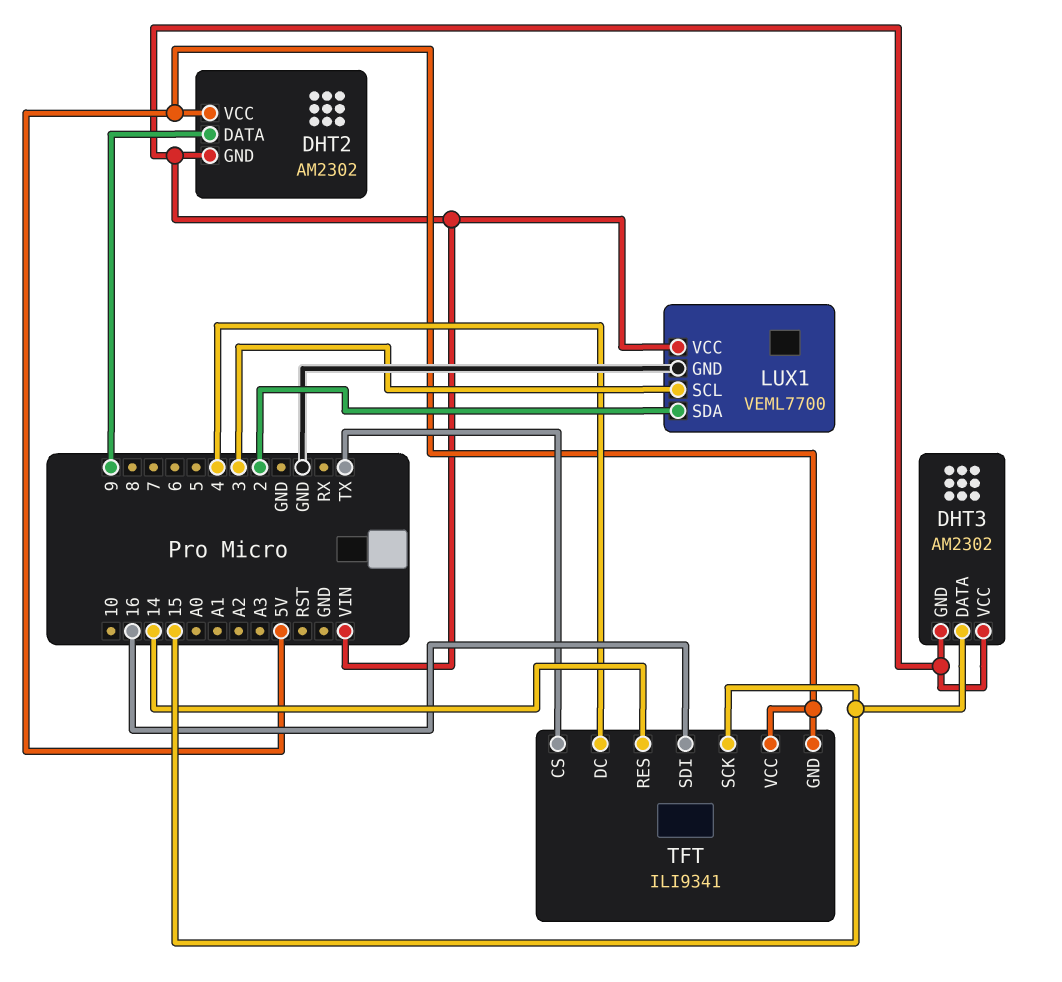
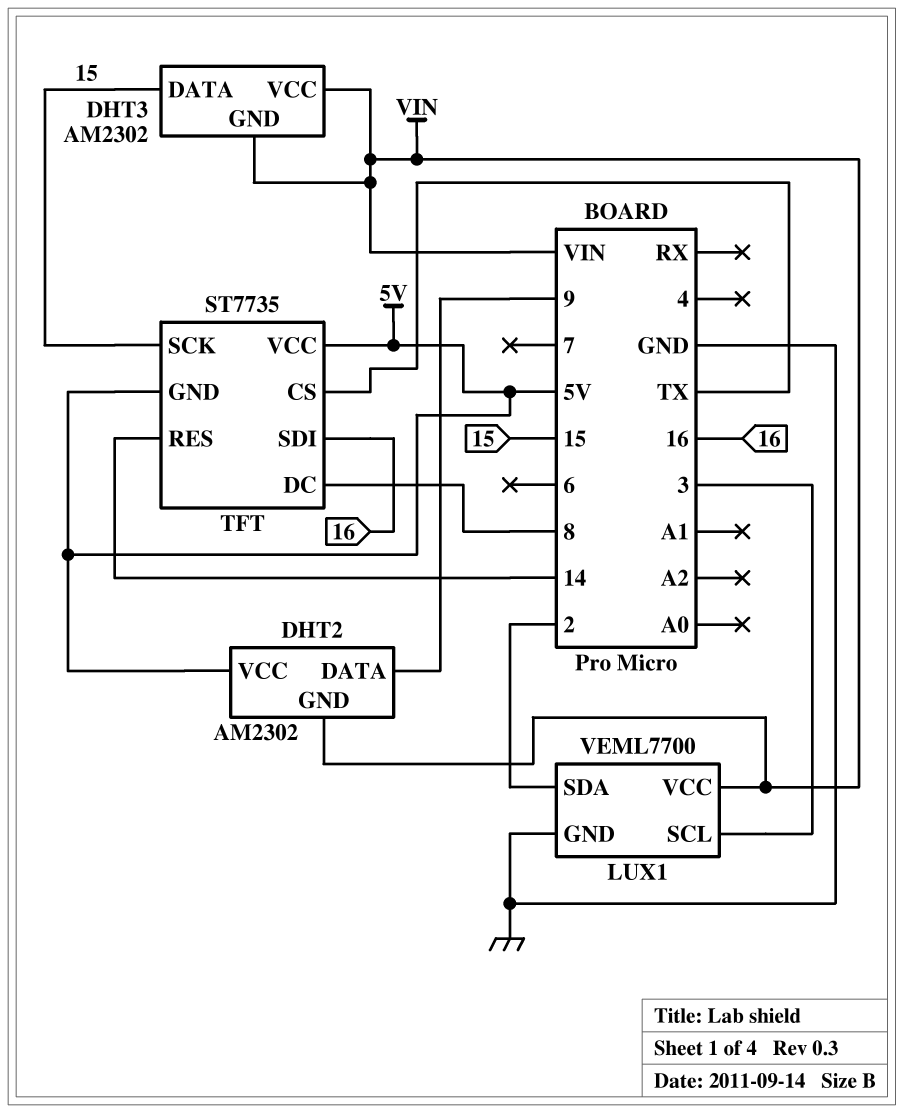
TFT: ILI9341 -> ST7735
TFT pin DC: 4 -> 8

